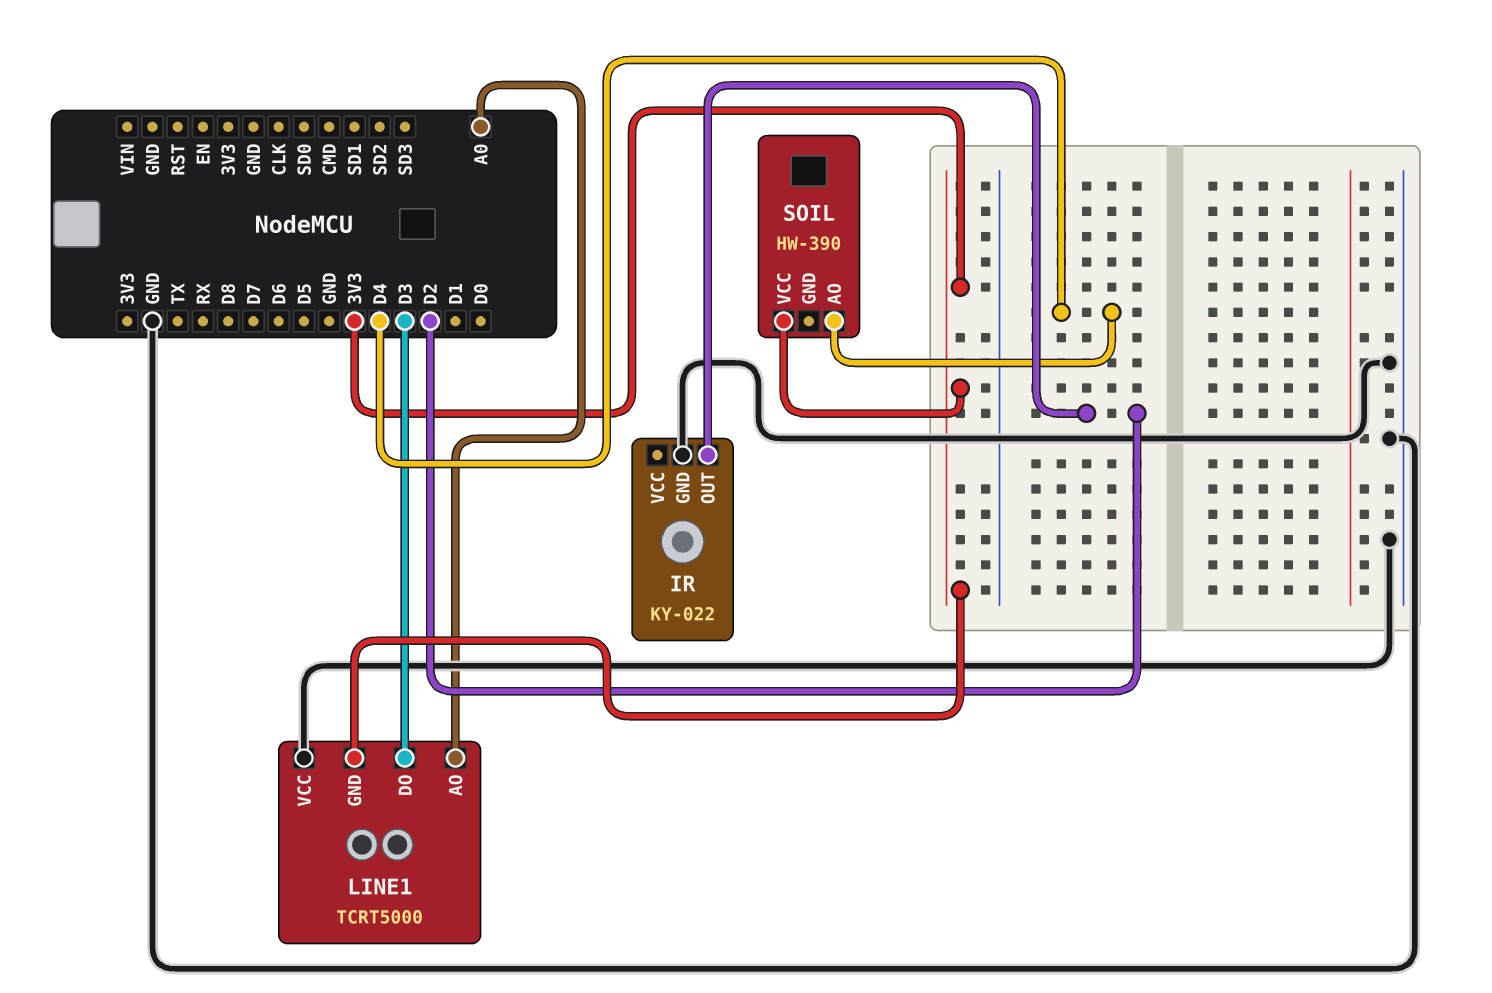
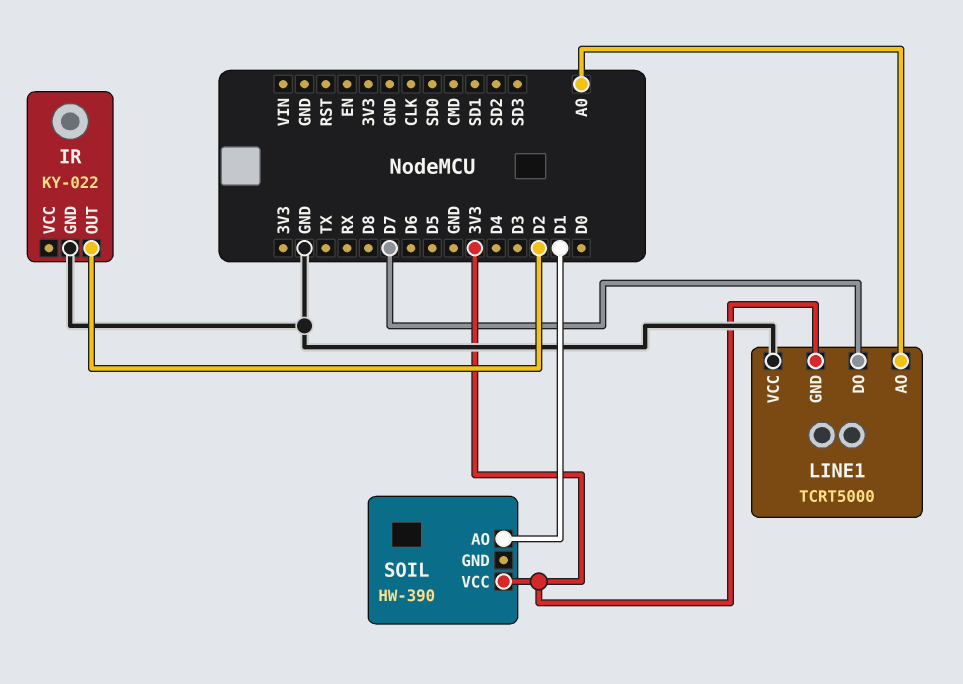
LINE1 pin DO: D3 -> D7
SOIL pin AO: D4 -> D1

